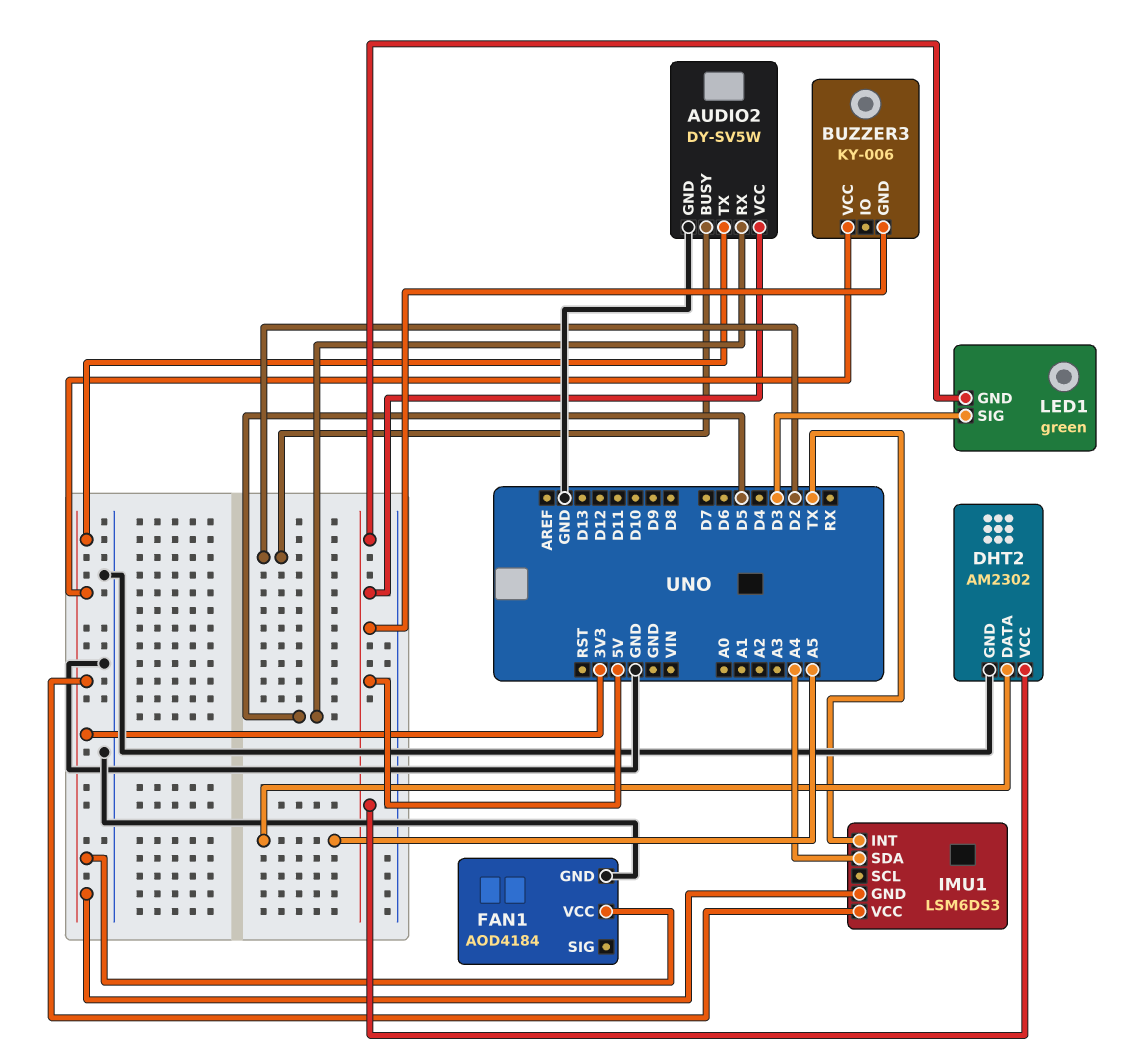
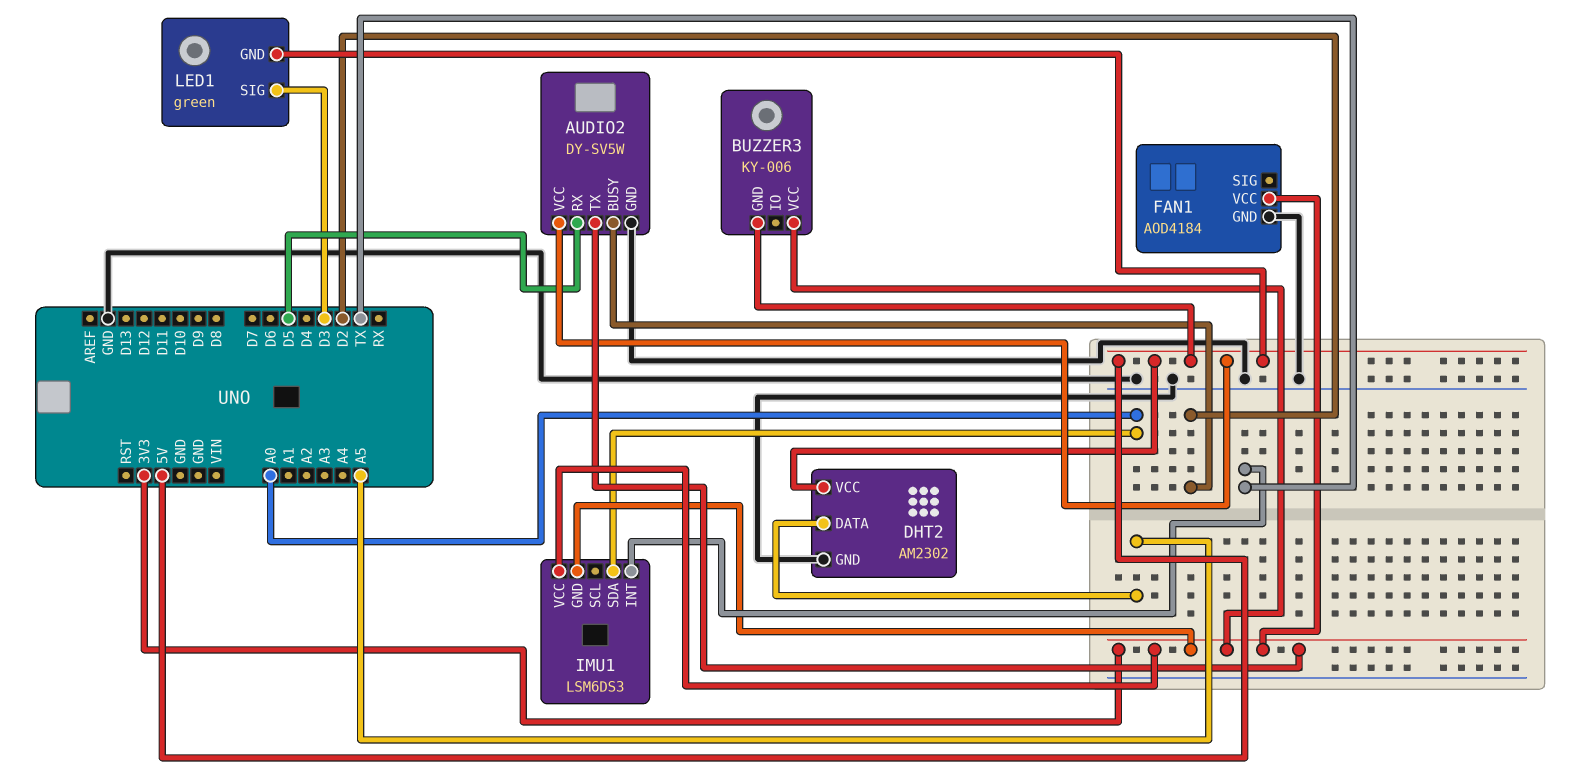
IMU1 pin SDA: A4 -> A0

